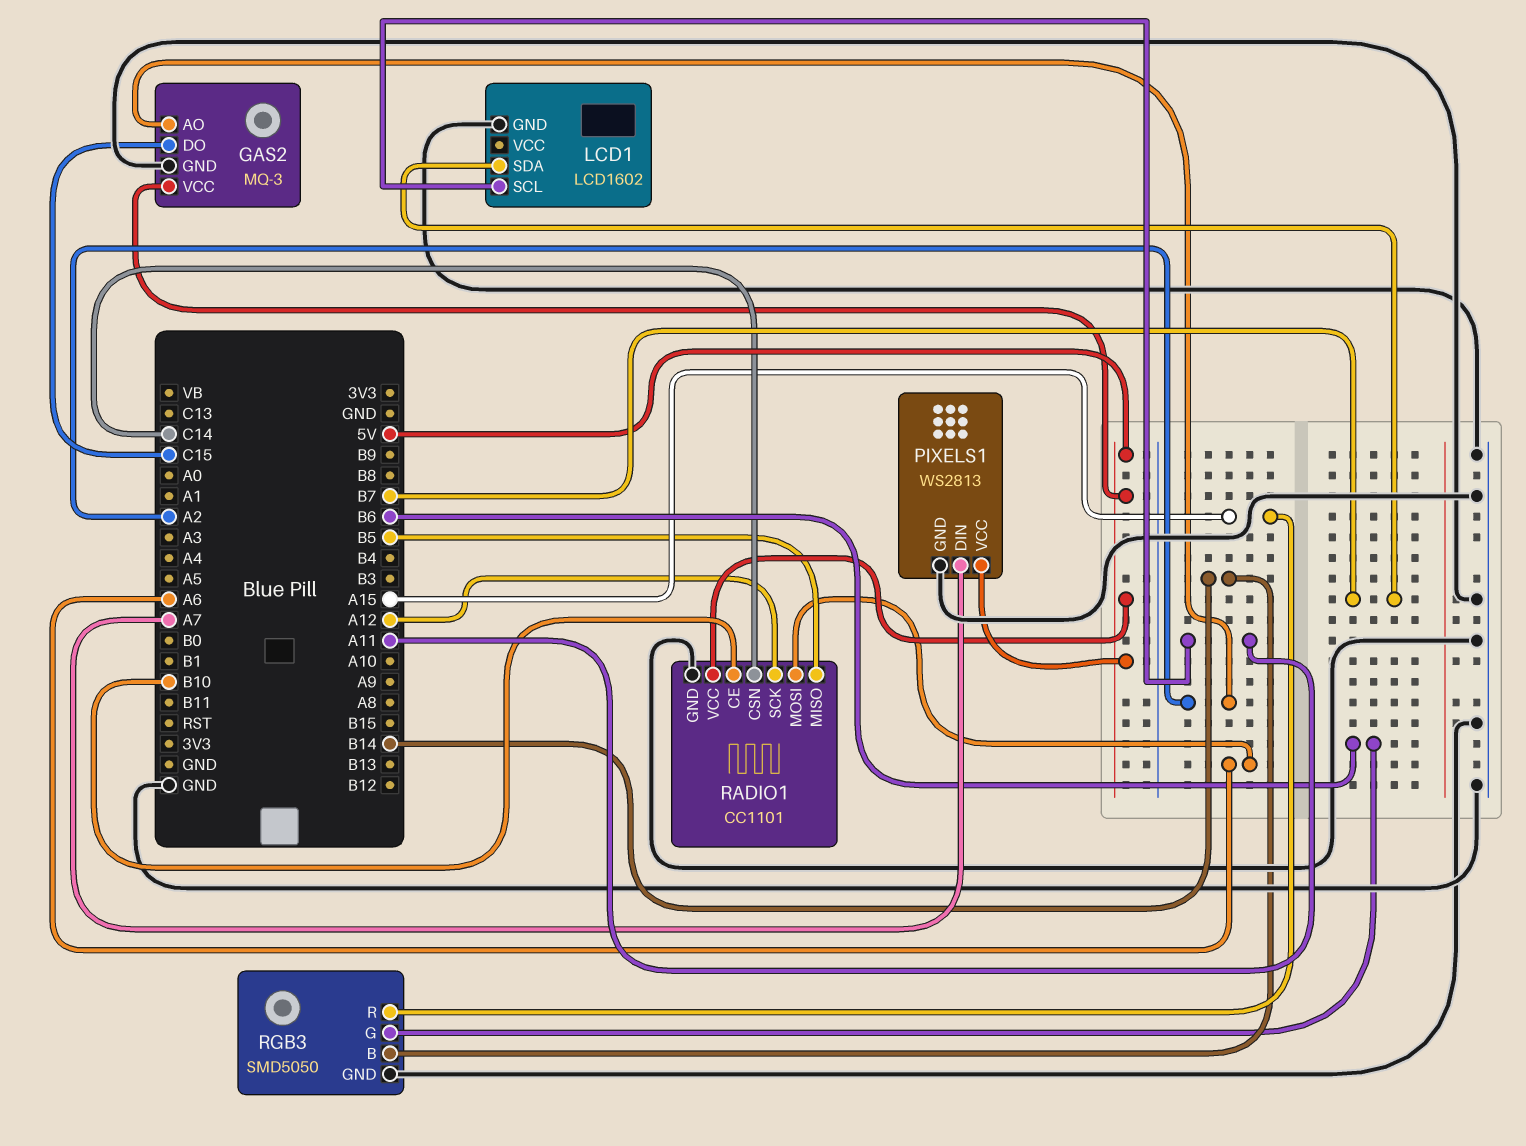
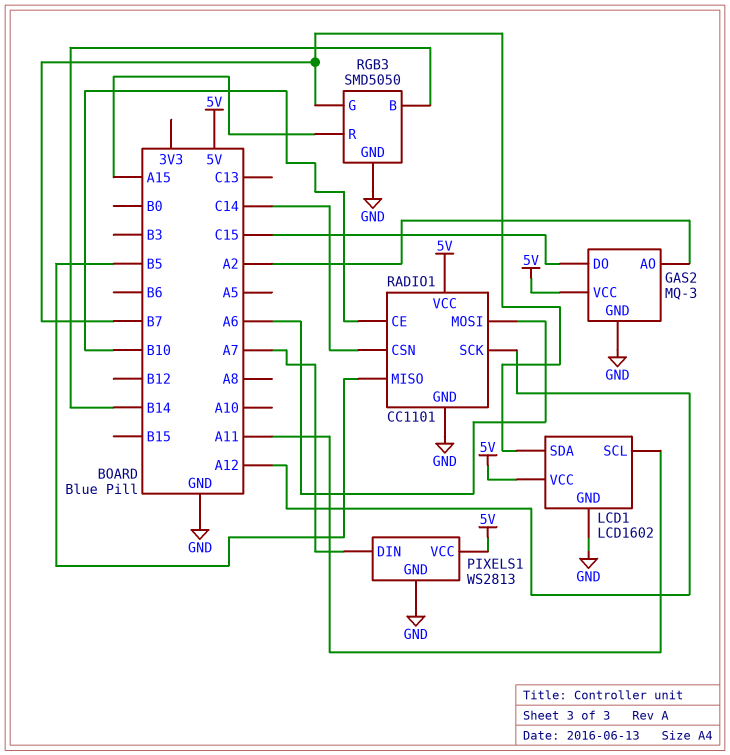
LCD1 pin VCC: none -> 5V
RGB3 pin G: B6 -> B7

